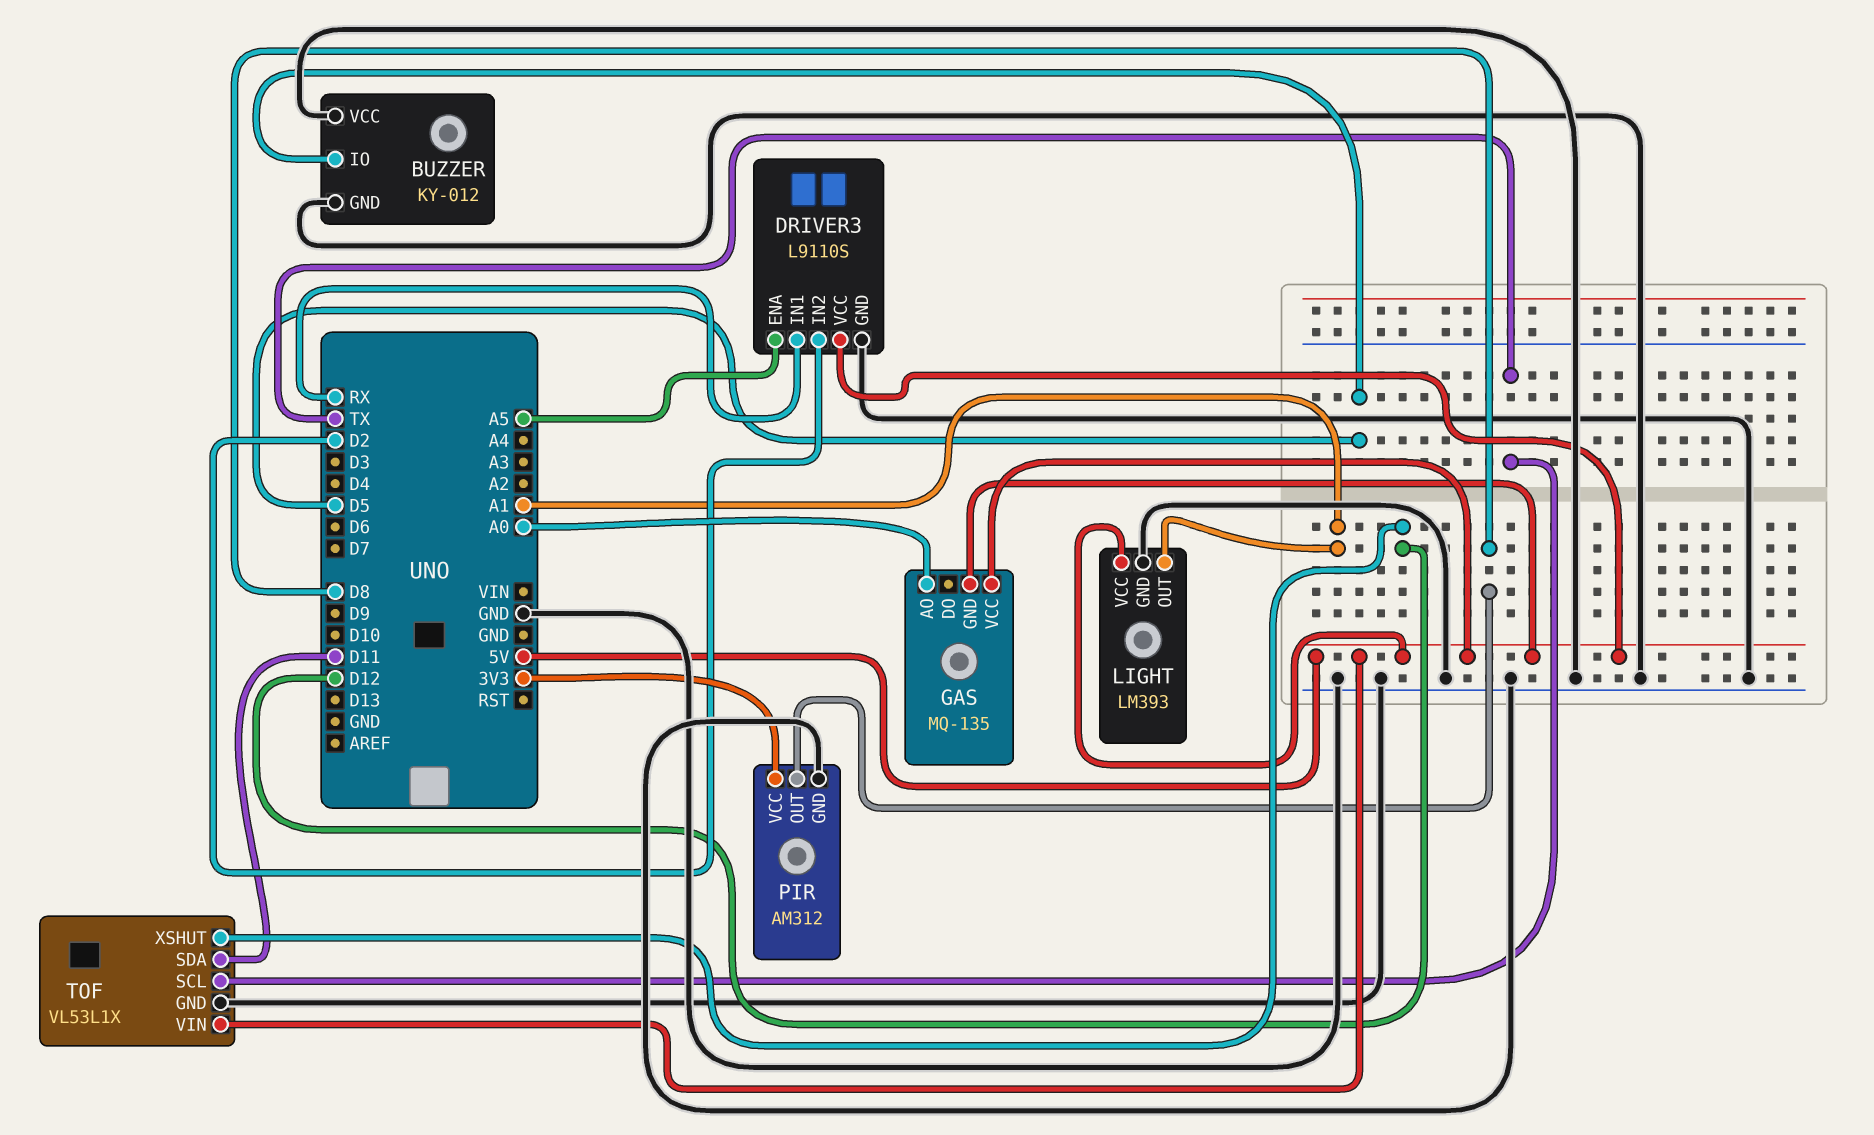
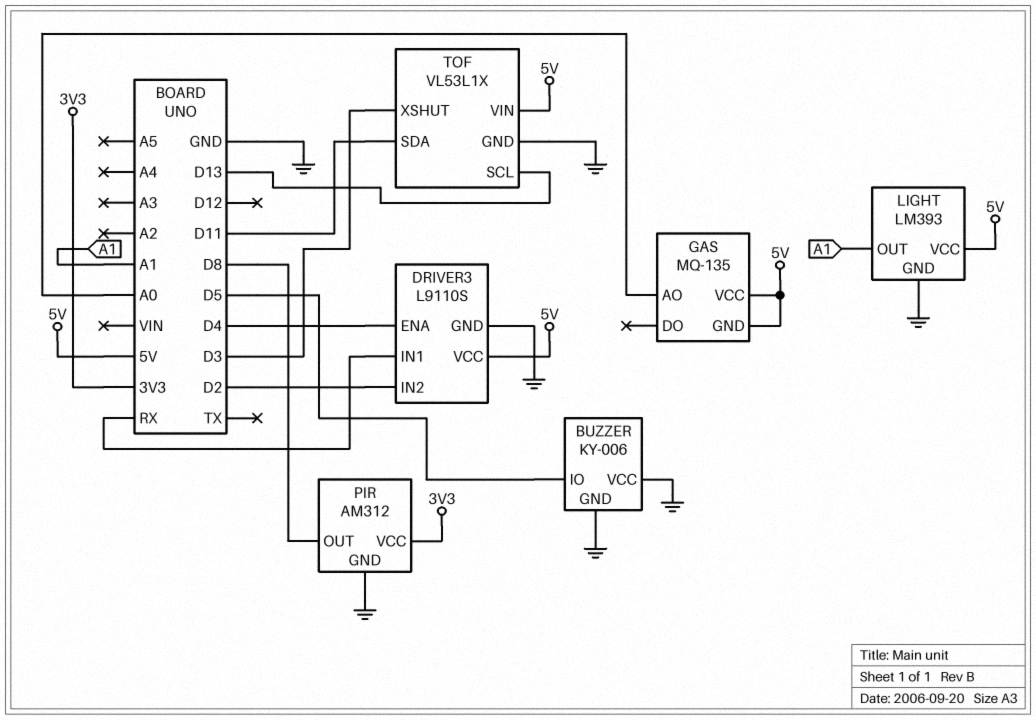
BUZZER: KY-012 -> KY-006
DRIVER3 pin ENA: A5 -> D4
TOF pin SCL: TX -> D13
TOF pin XSHUT: D12 -> D3

